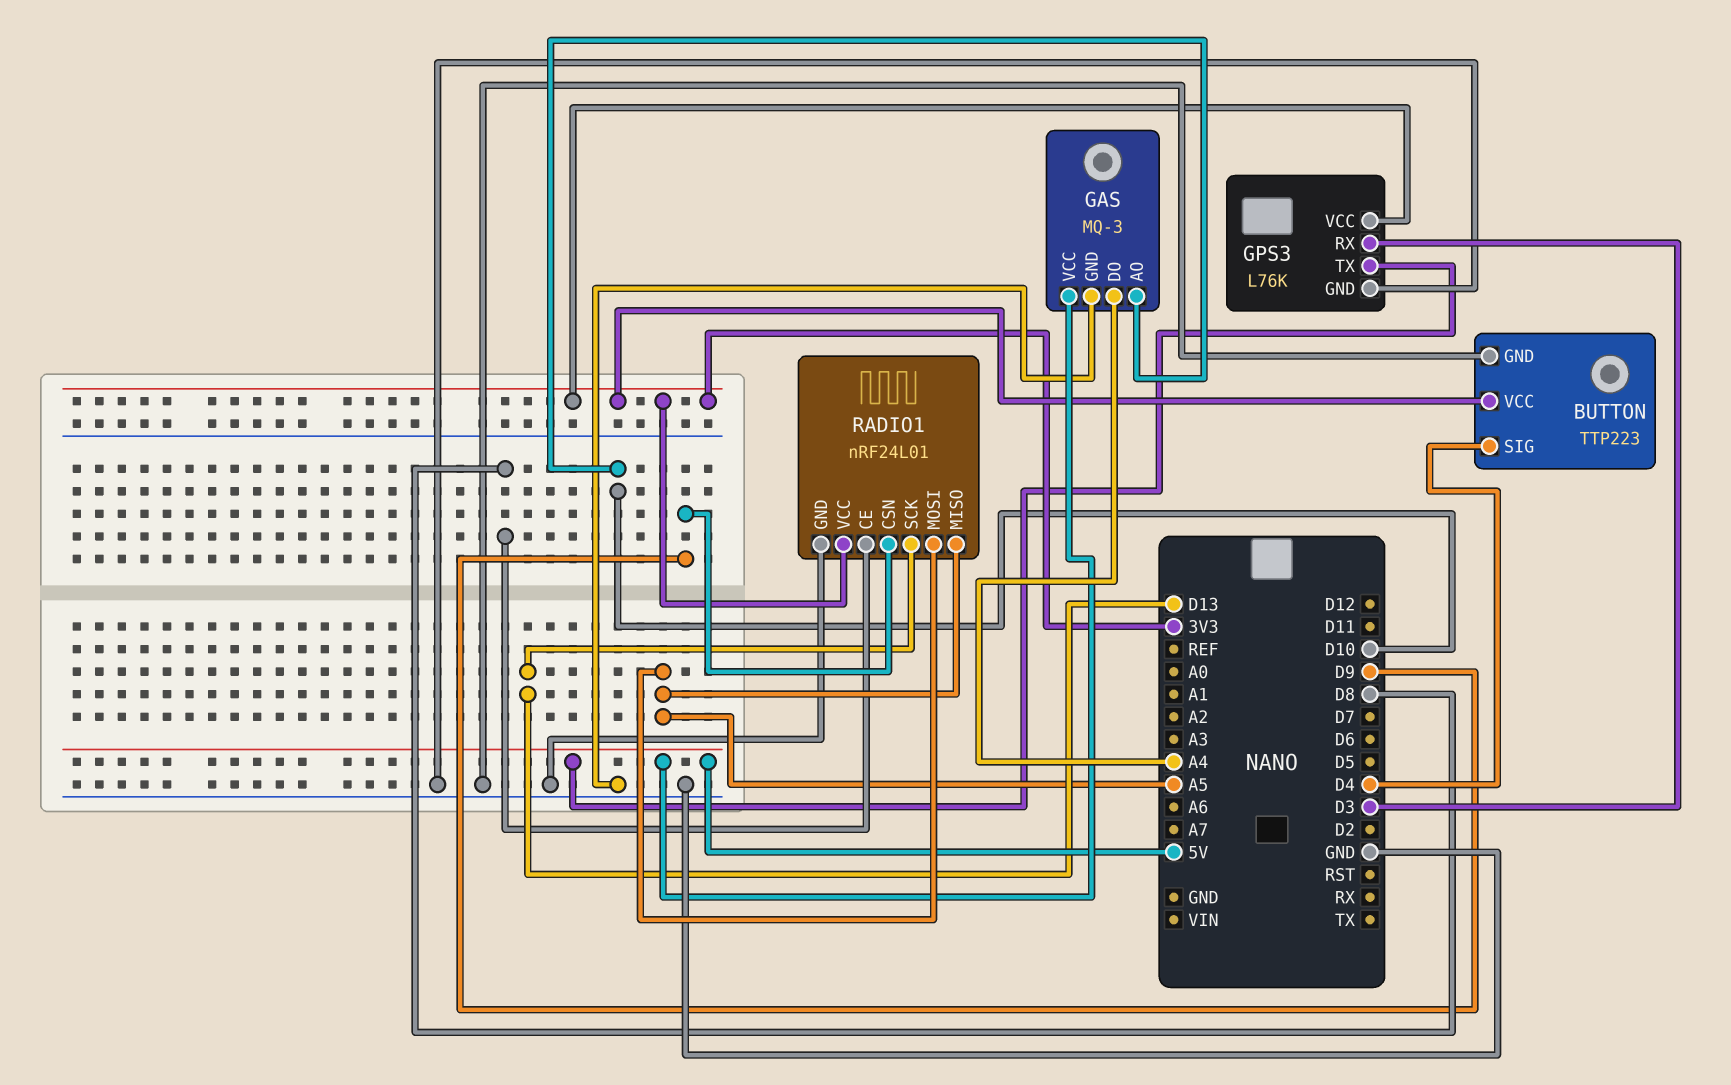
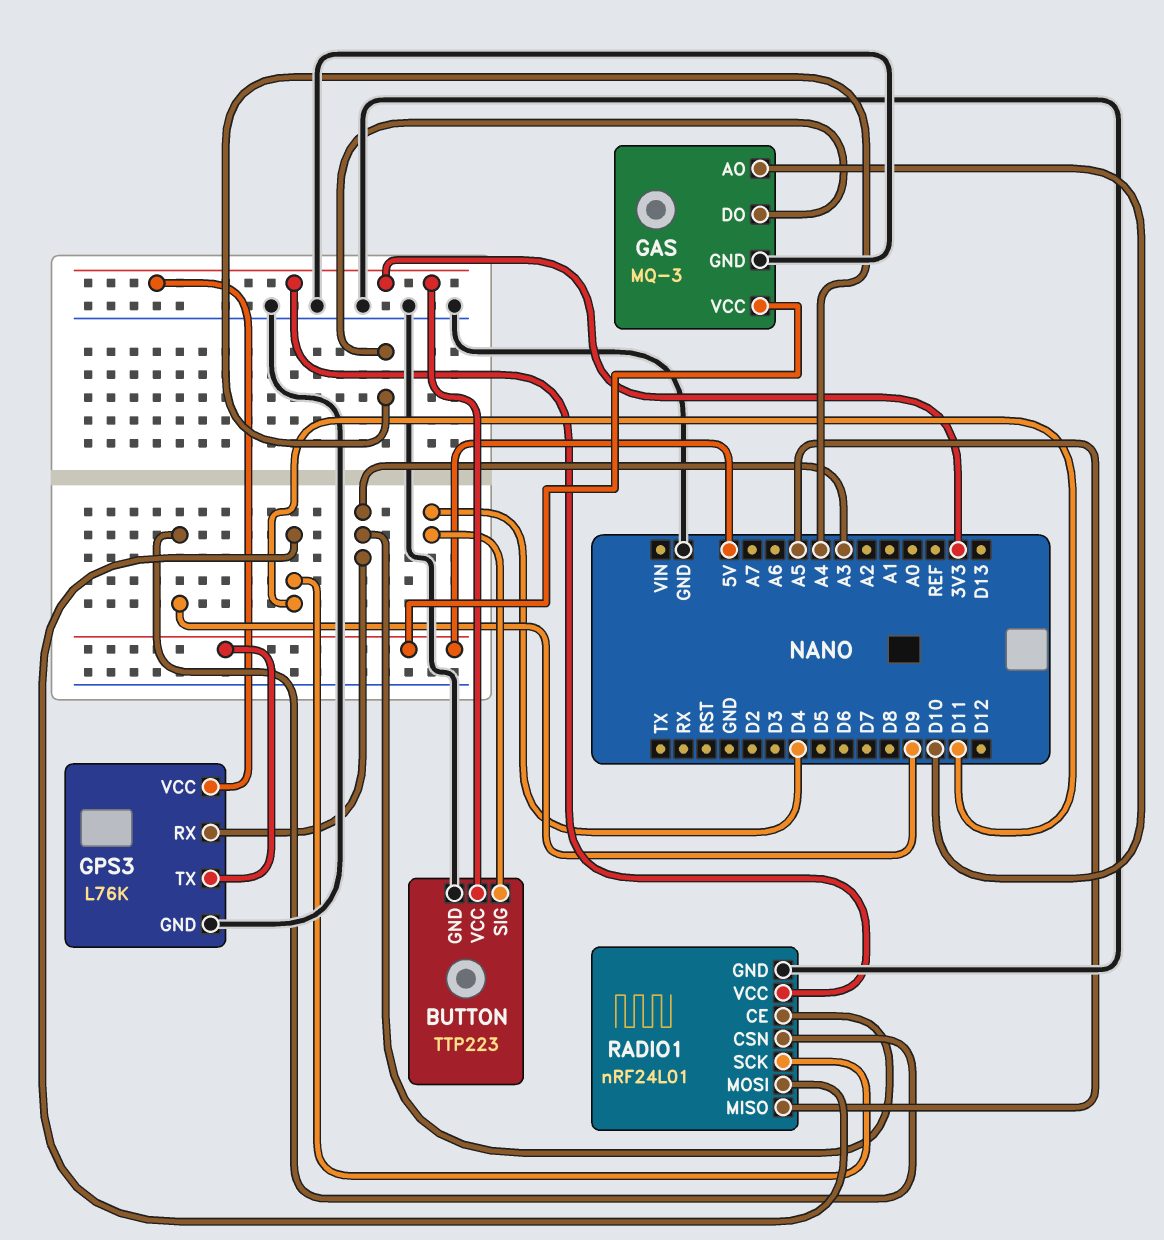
GPS3 pin RX: D3 -> A3
RADIO1 pin CE: D8 -> A3
RADIO1 pin MOSI: A5 -> D11
RADIO1 pin SCK: D13 -> D11

